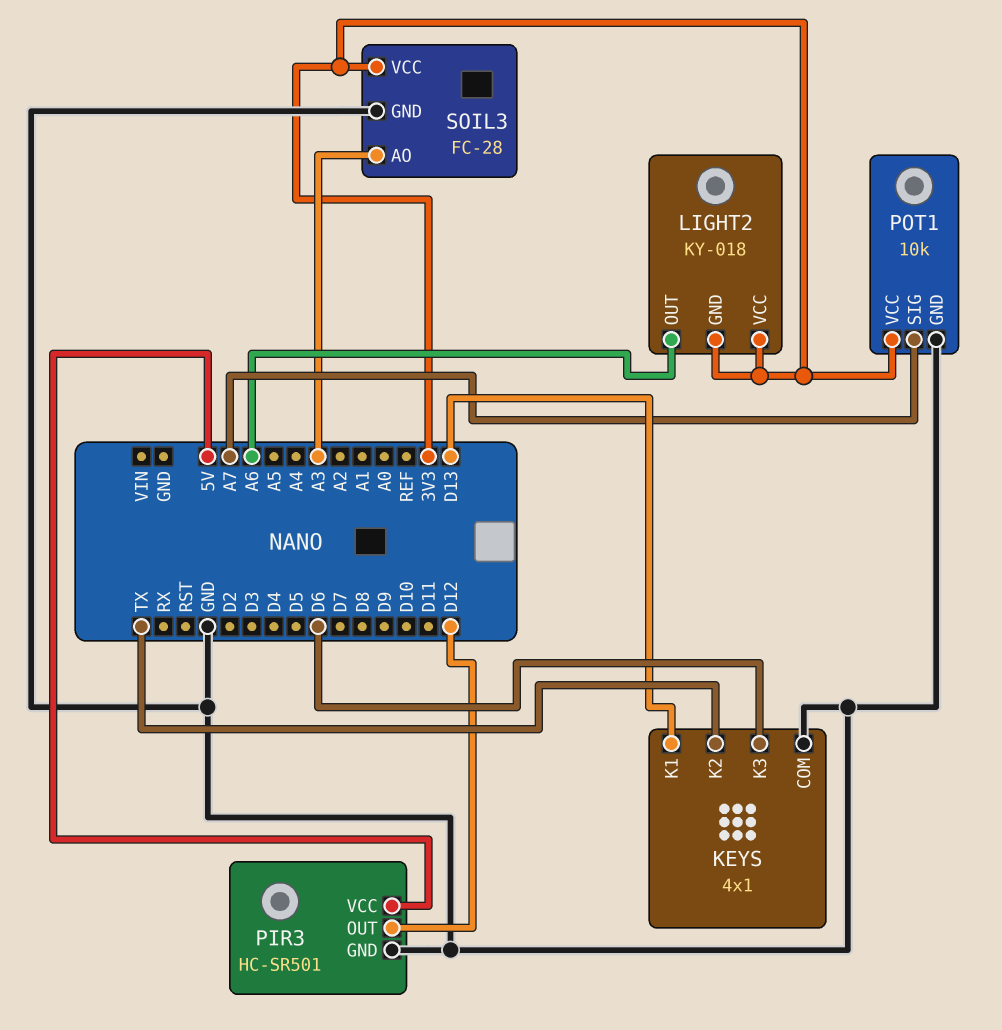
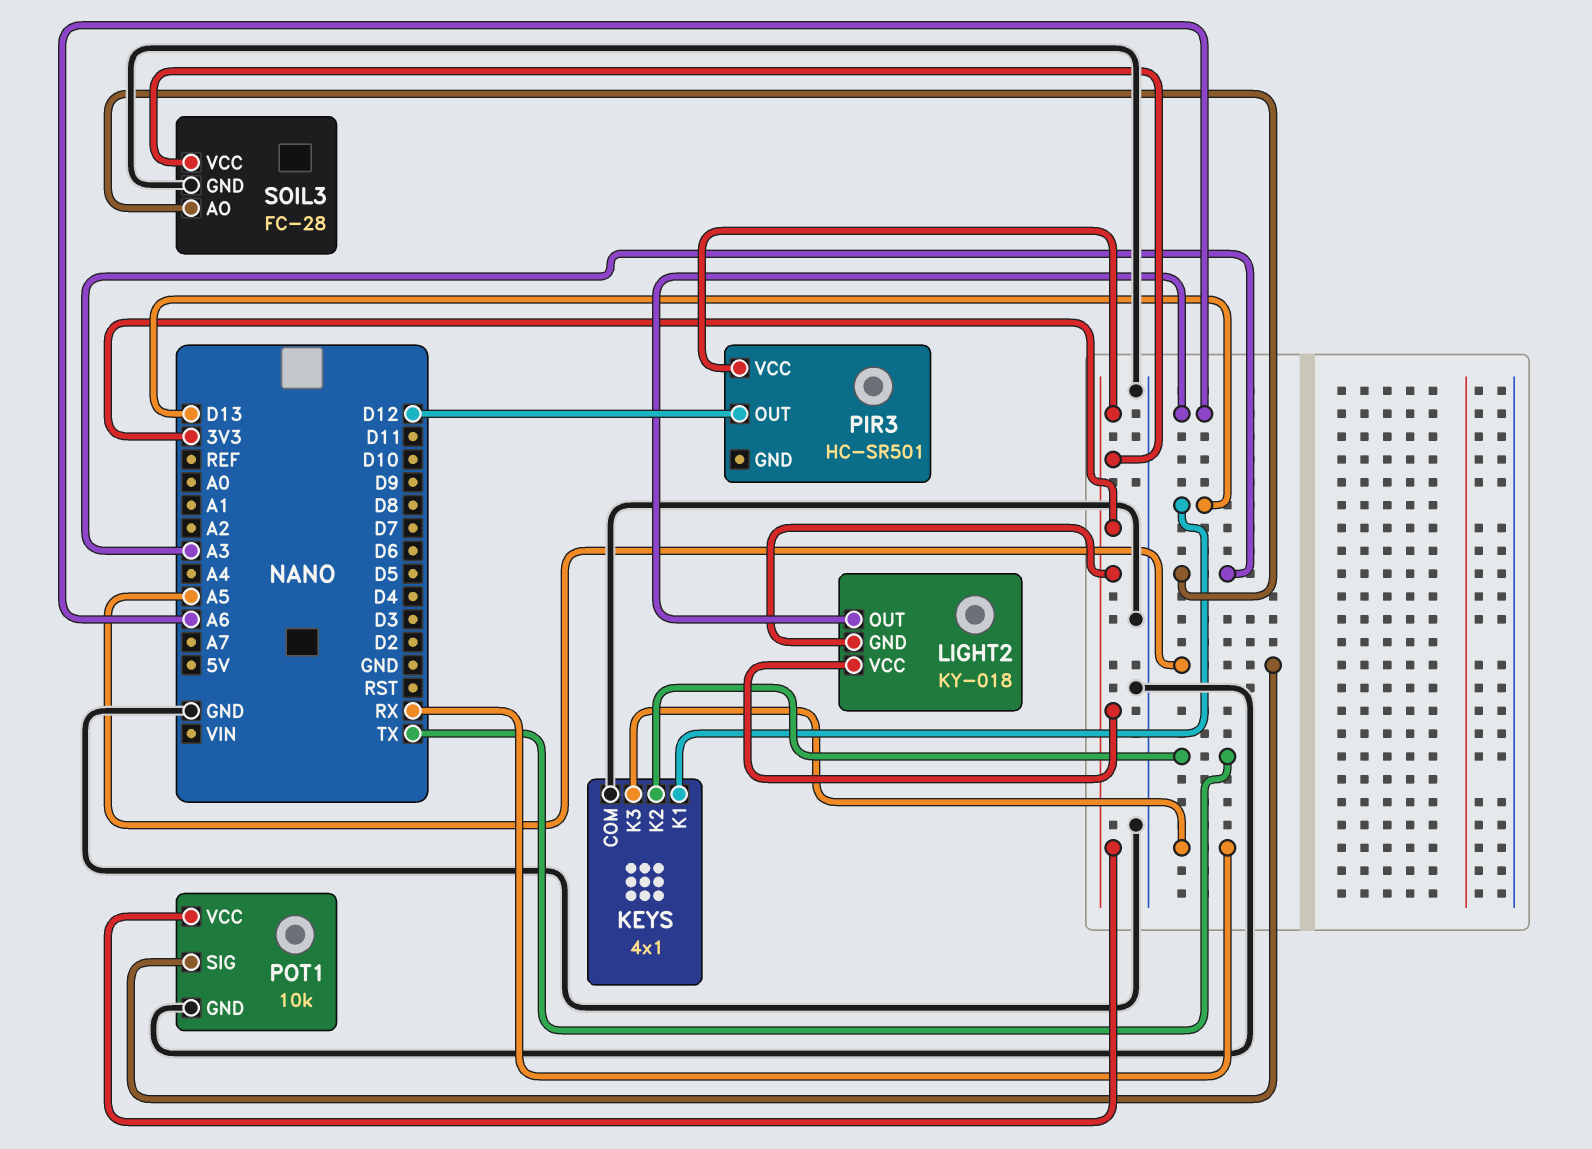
KEYS pin K3: D6 -> RX
PIR3 pin GND: GND -> none
PIR3 pin VCC: 5V -> 3V3
POT1 pin SIG: A7 -> A5

